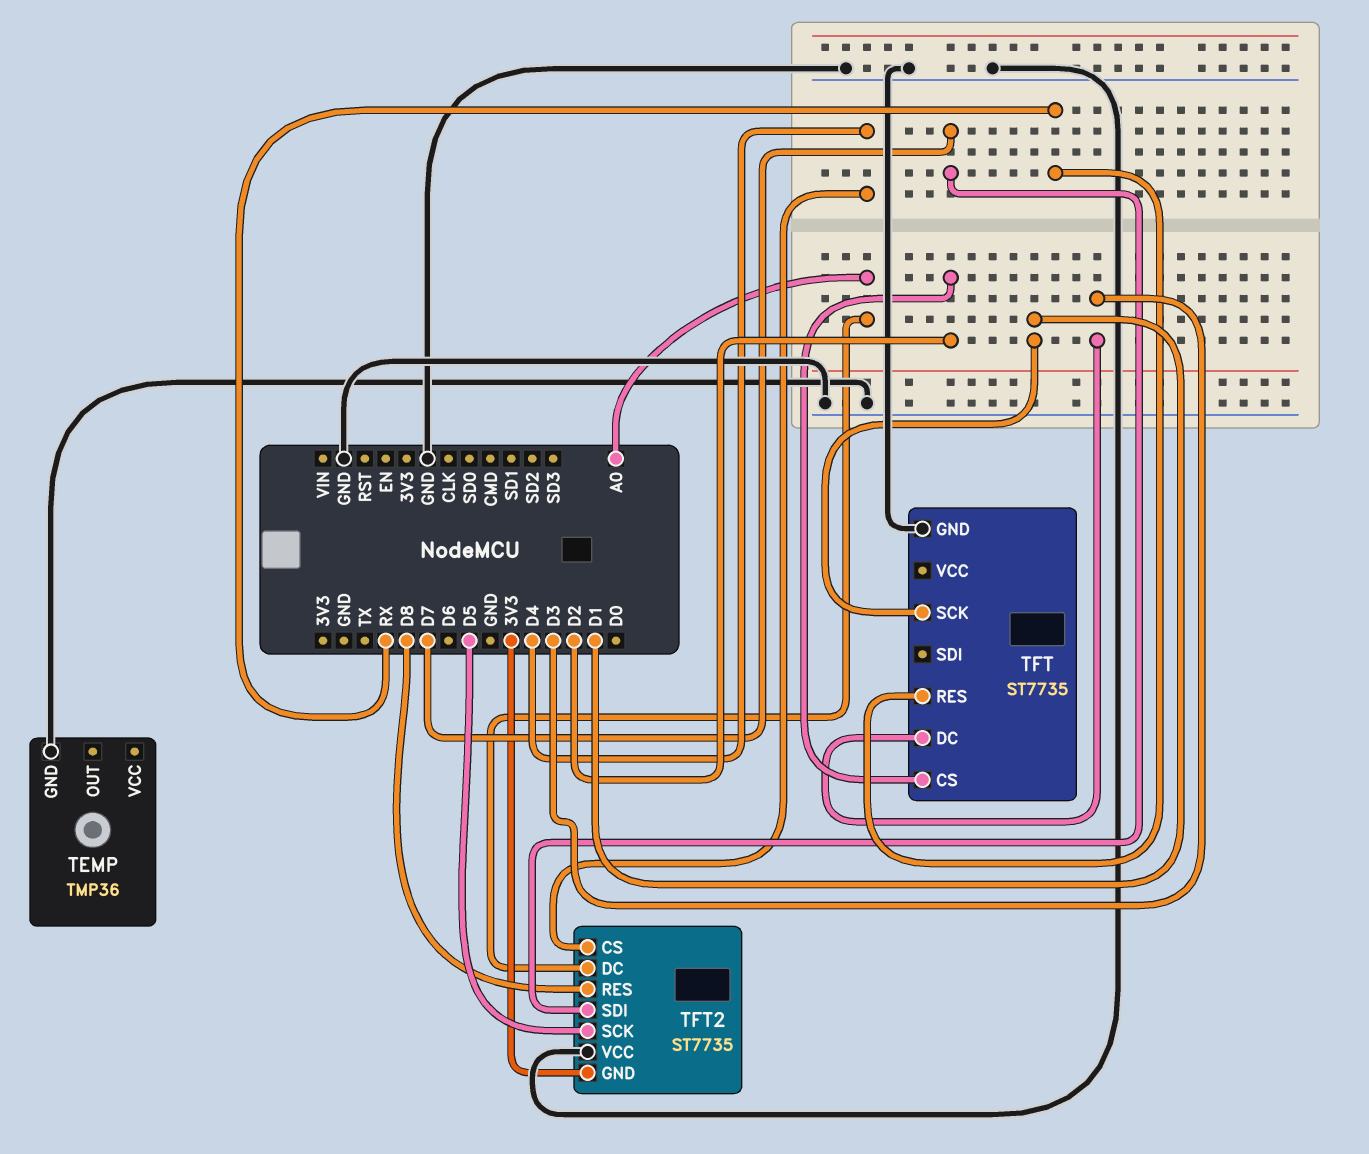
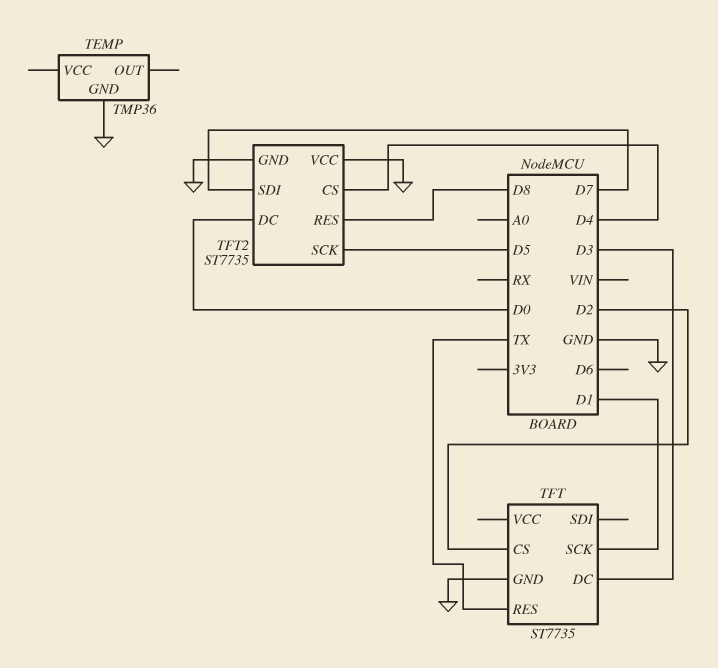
TFT pin RES: RX -> TX
TFT2 pin DC: A0 -> D0
TFT2 pin GND: 3V3 -> GND

